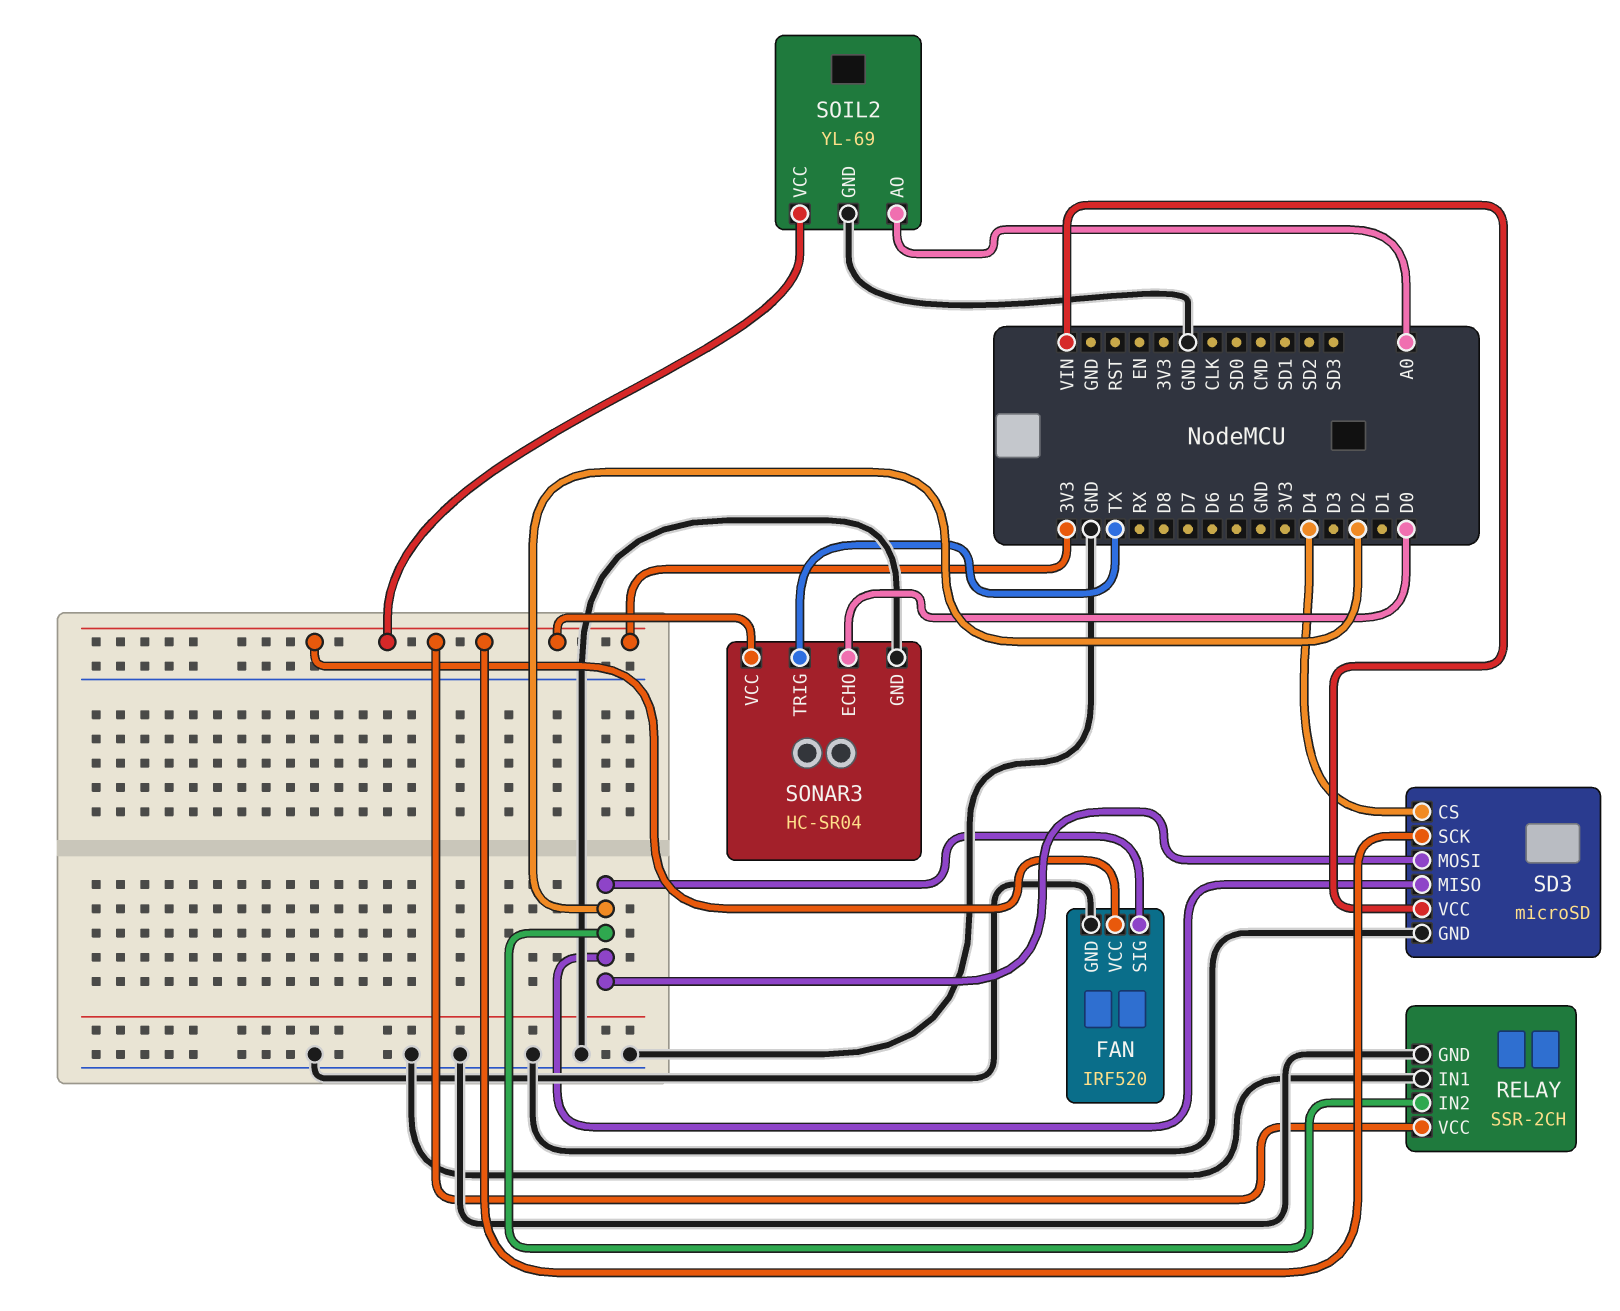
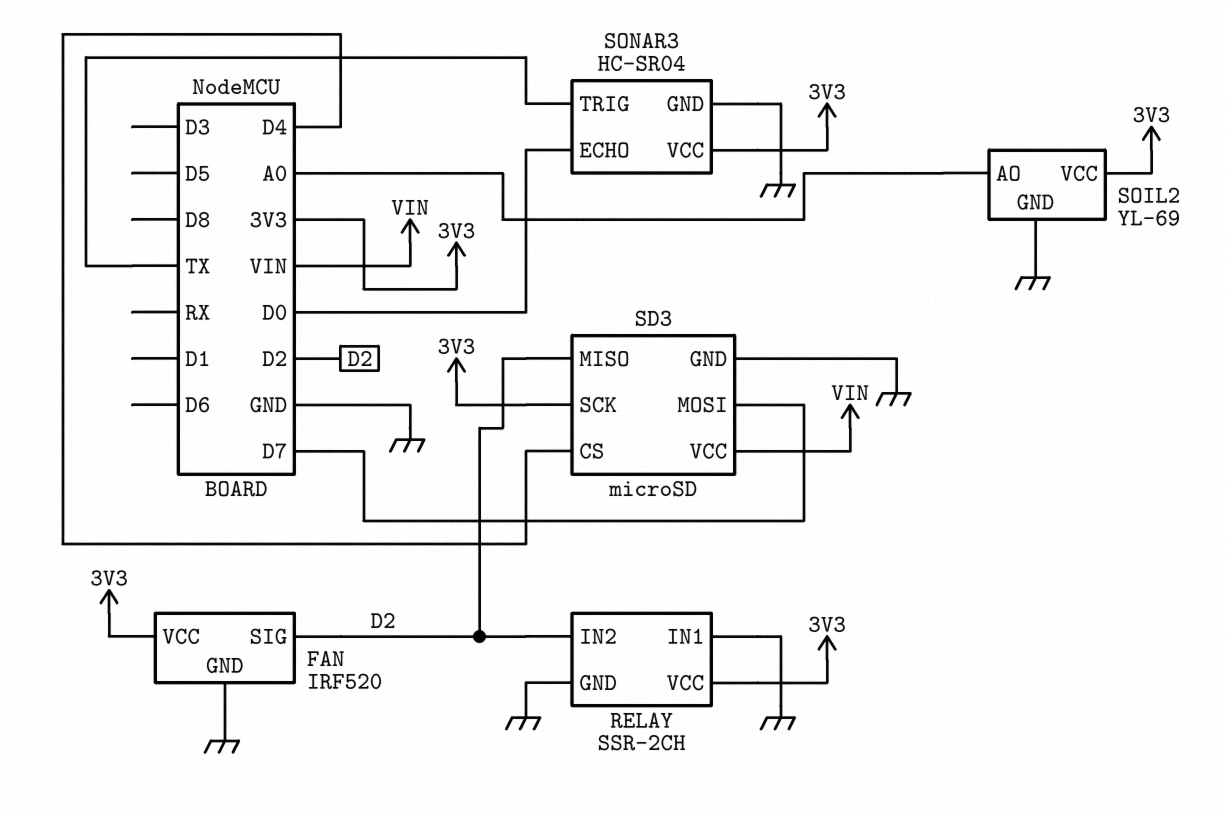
SD3 pin MOSI: D2 -> D7

